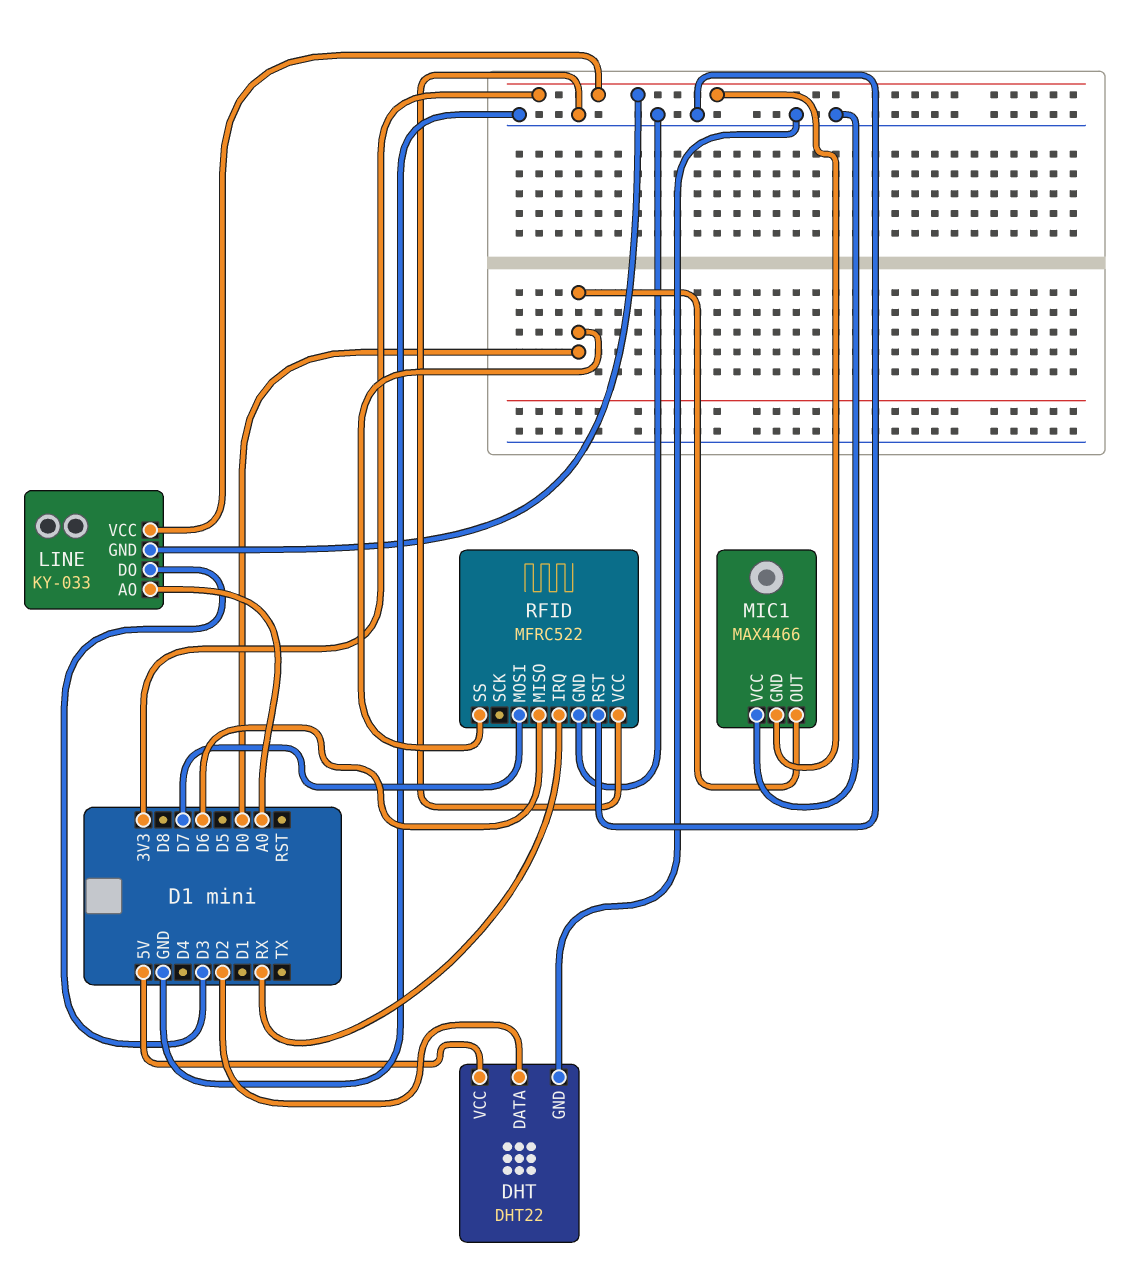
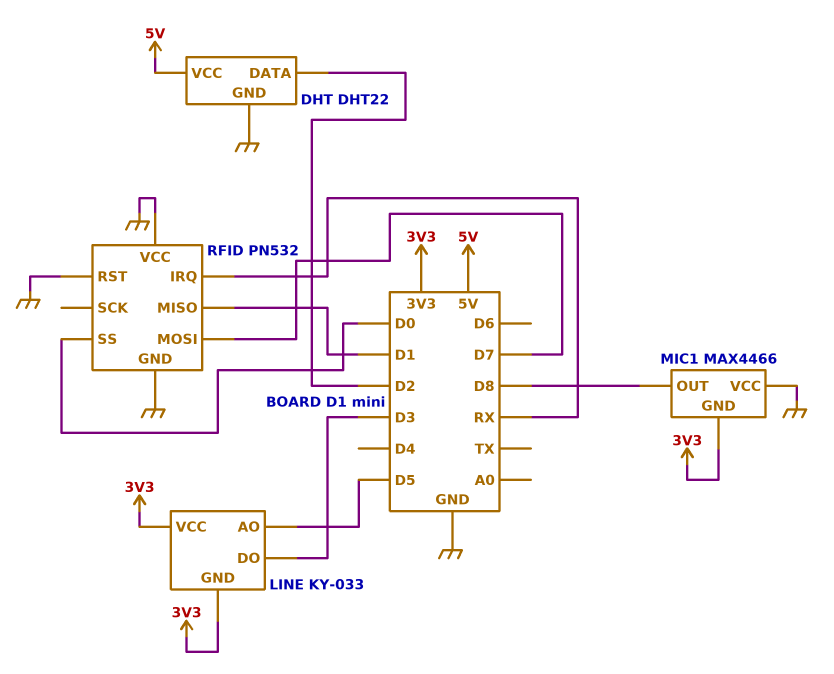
LINE pin AO: A0 -> D5
MIC1 pin OUT: D0 -> D8
RFID: MFRC522 -> PN532
RFID pin MISO: D6 -> D1

